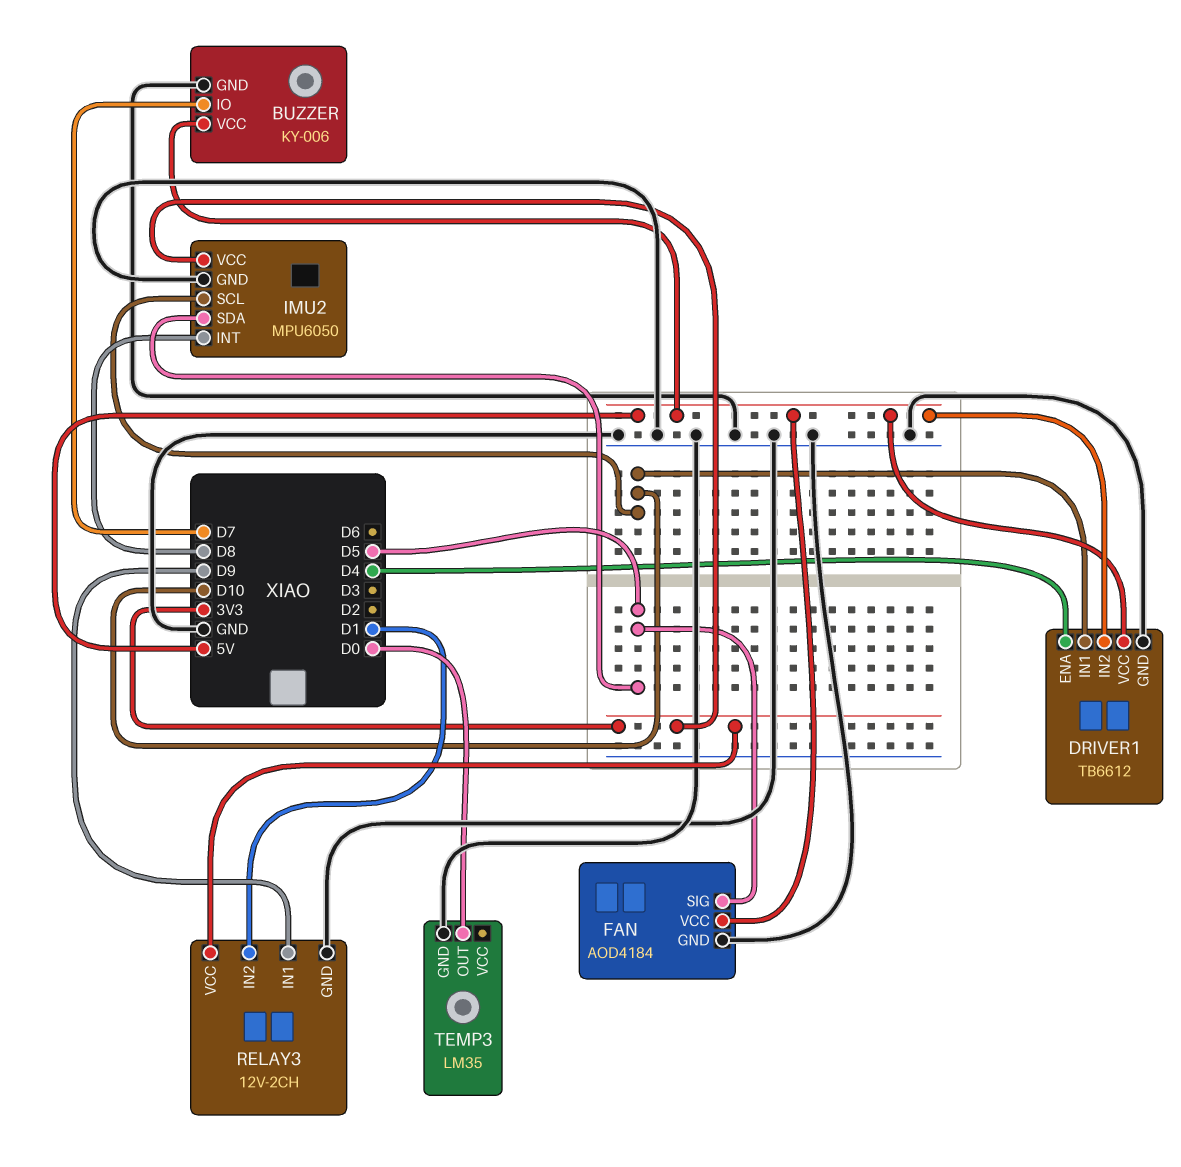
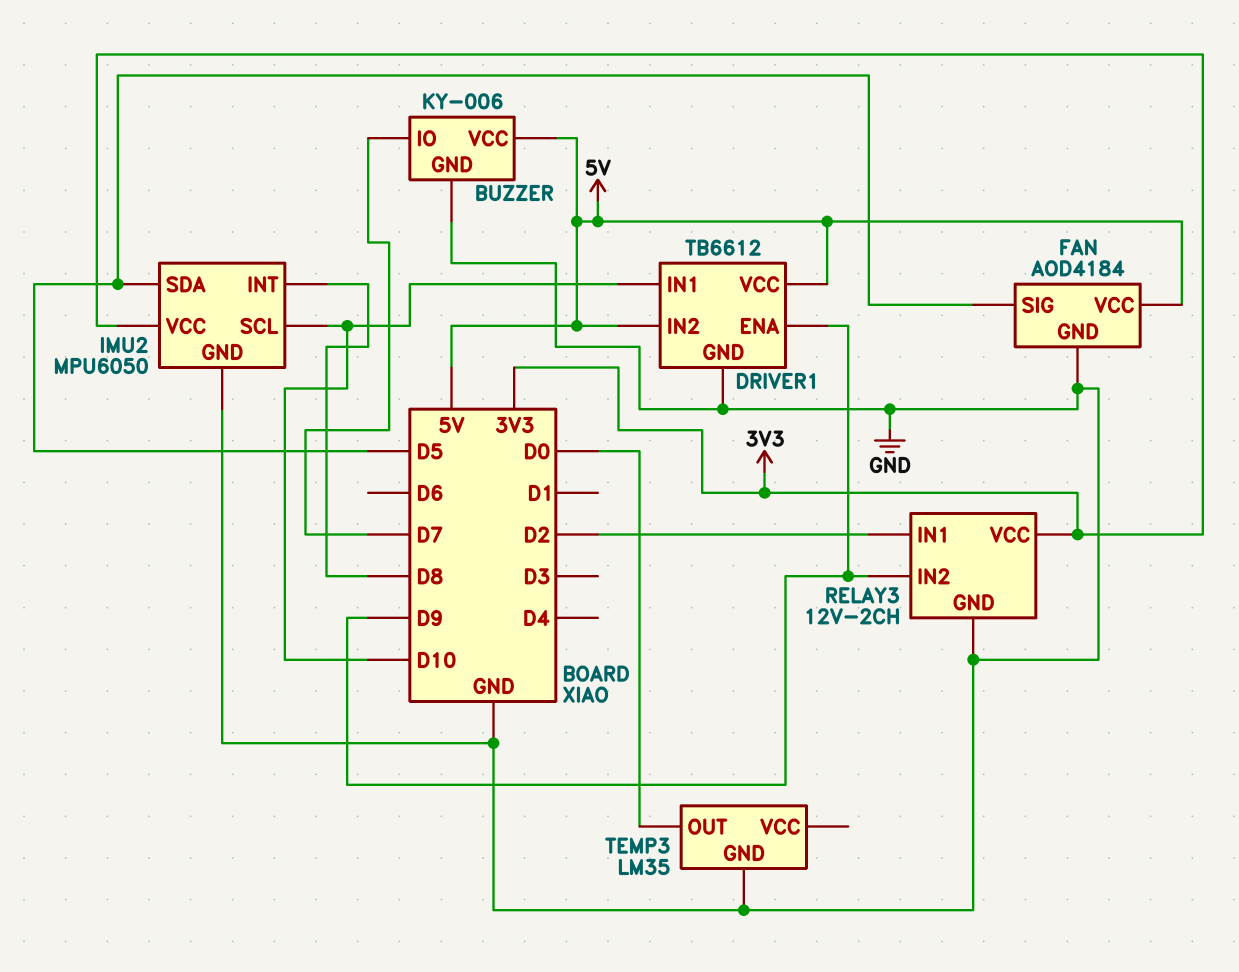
DRIVER1 pin ENA: D4 -> D9
RELAY3 pin IN1: D9 -> D2
RELAY3 pin IN2: D1 -> D9

